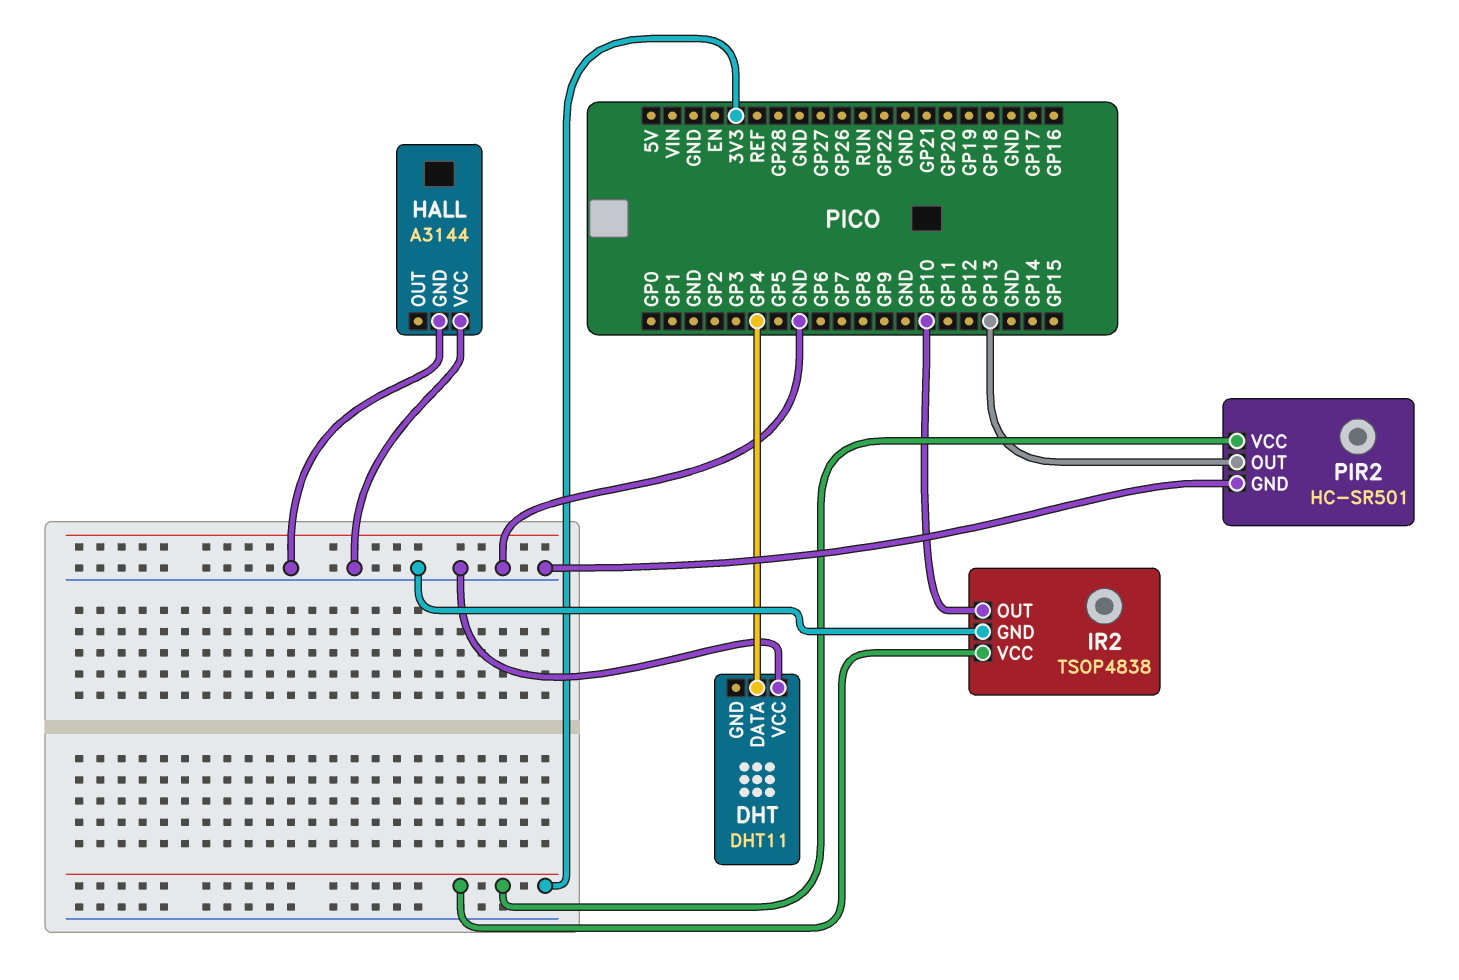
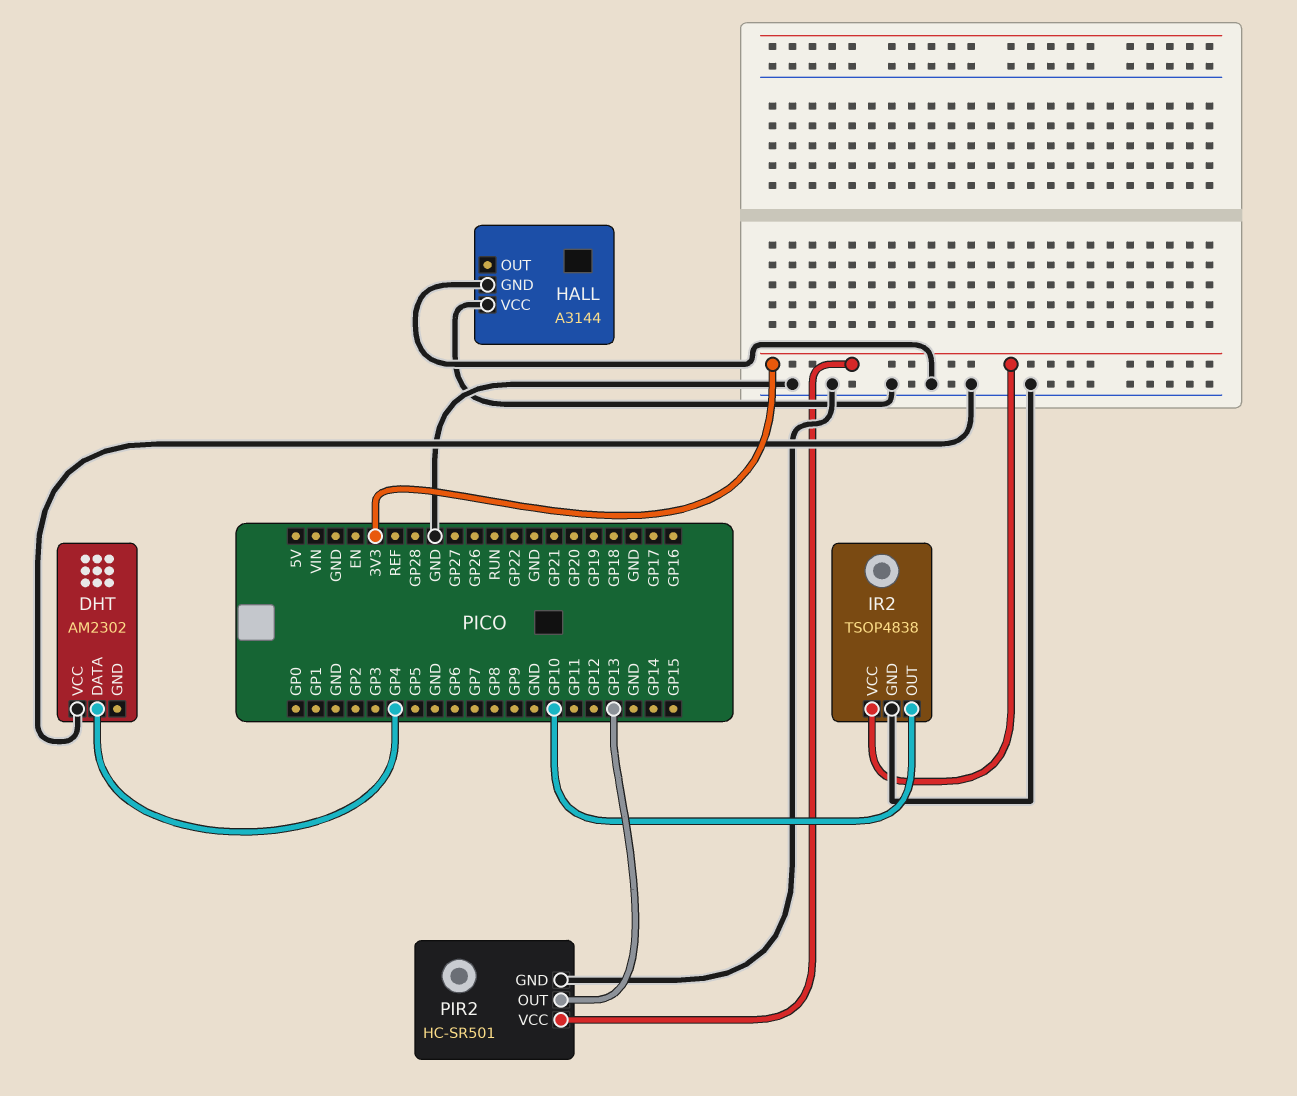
DHT: DHT11 -> AM2302

